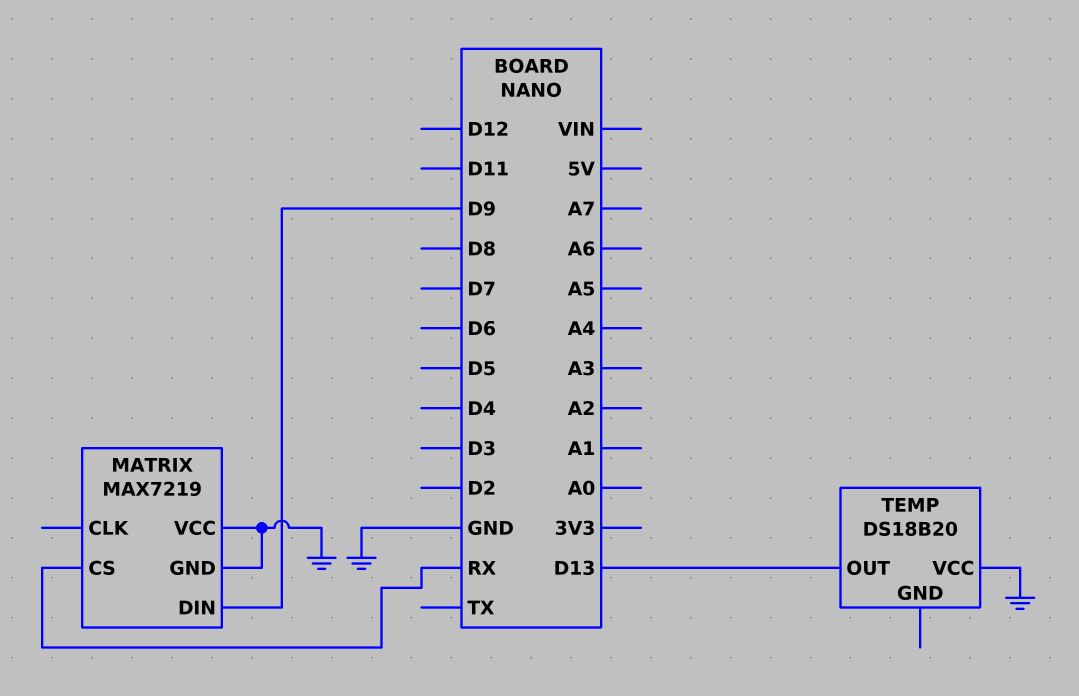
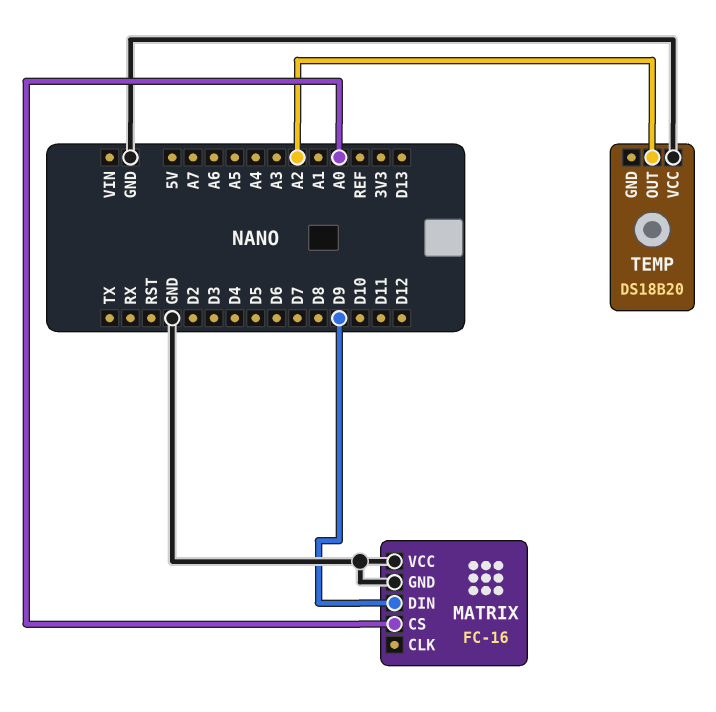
MATRIX: MAX7219 -> FC-16
MATRIX pin CS: RX -> A0
TEMP pin OUT: D13 -> A2

